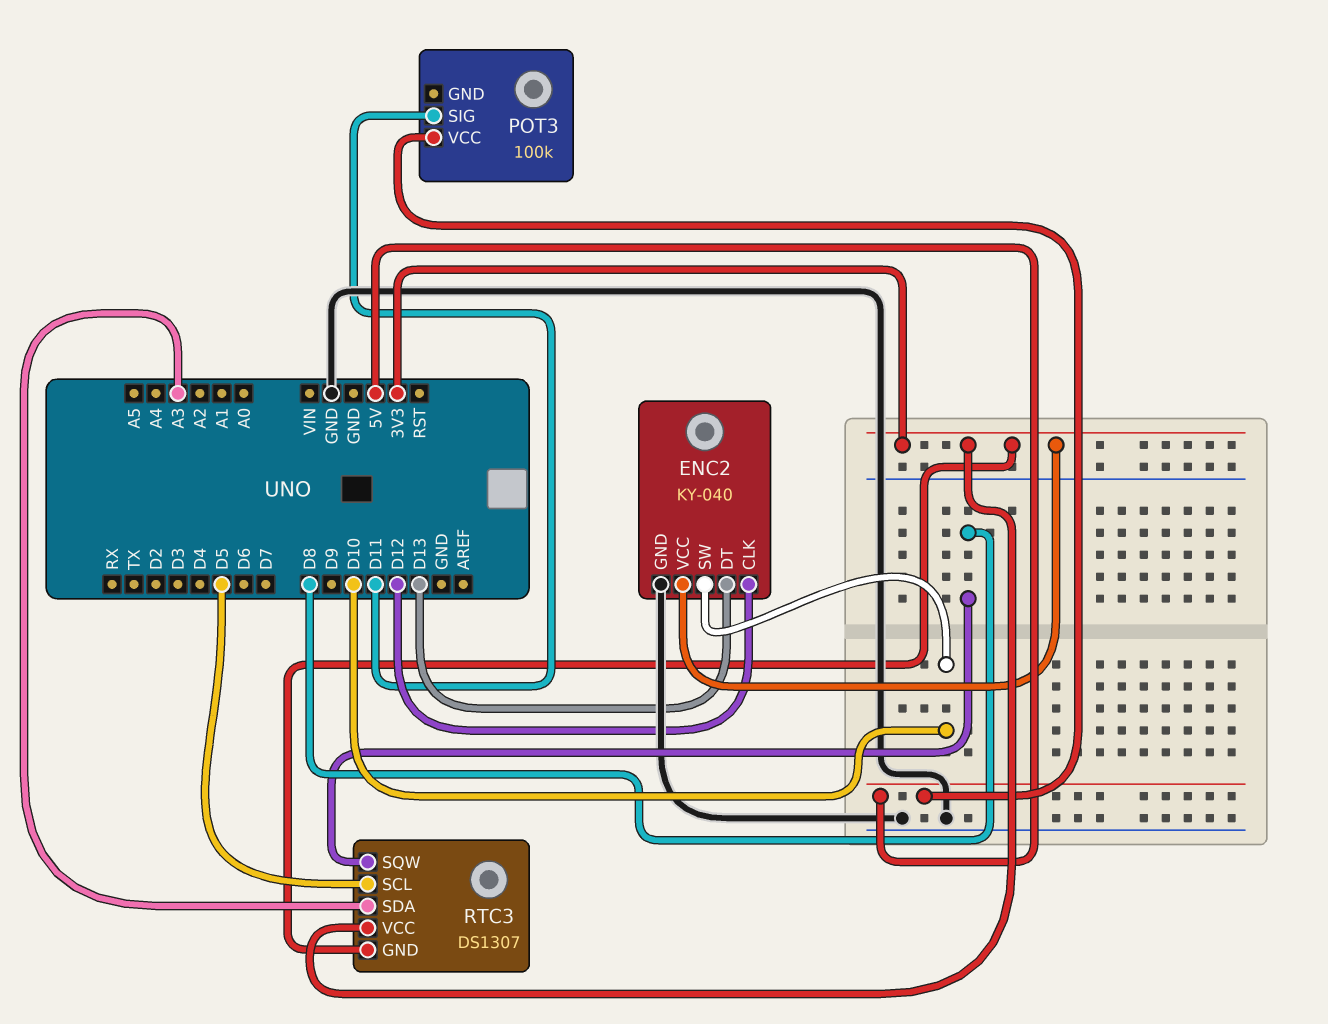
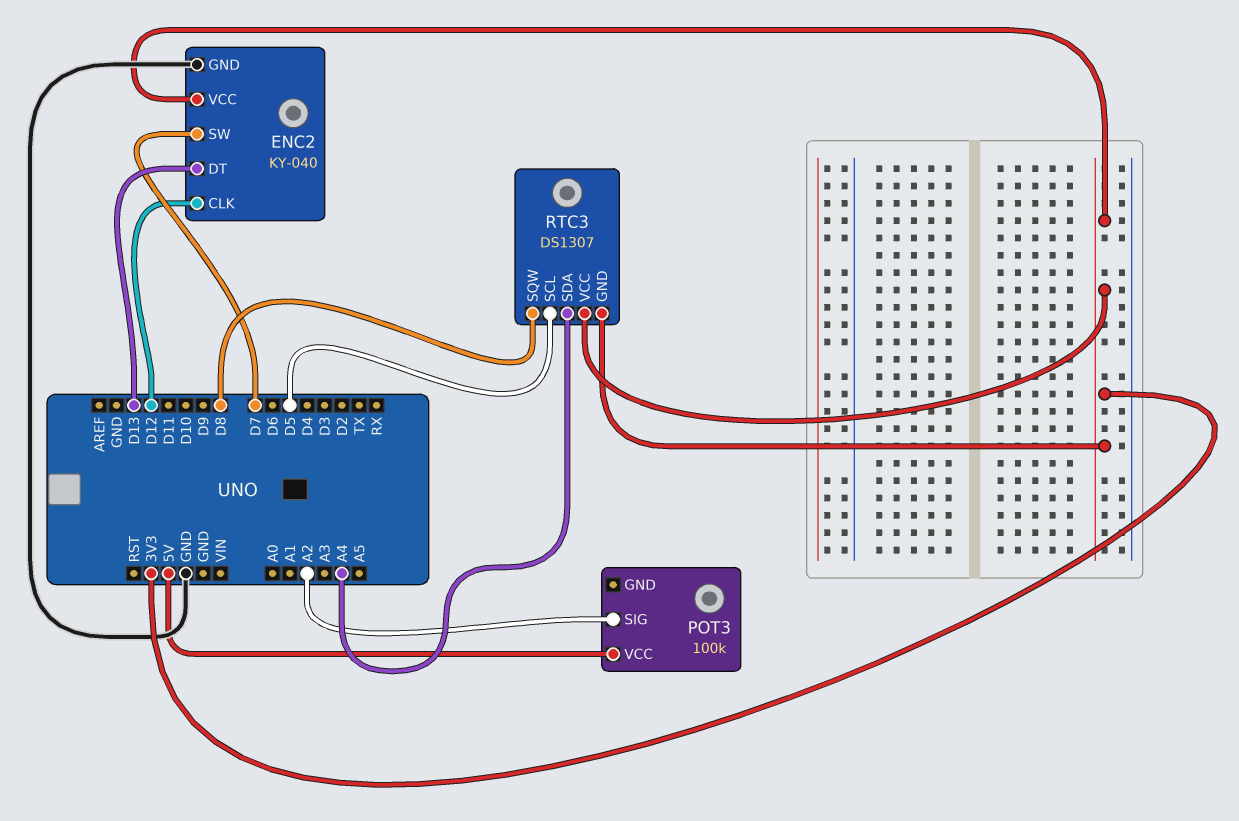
ENC2 pin SW: D10 -> D7
POT3 pin SIG: D11 -> A2
RTC3 pin SDA: A3 -> A4

